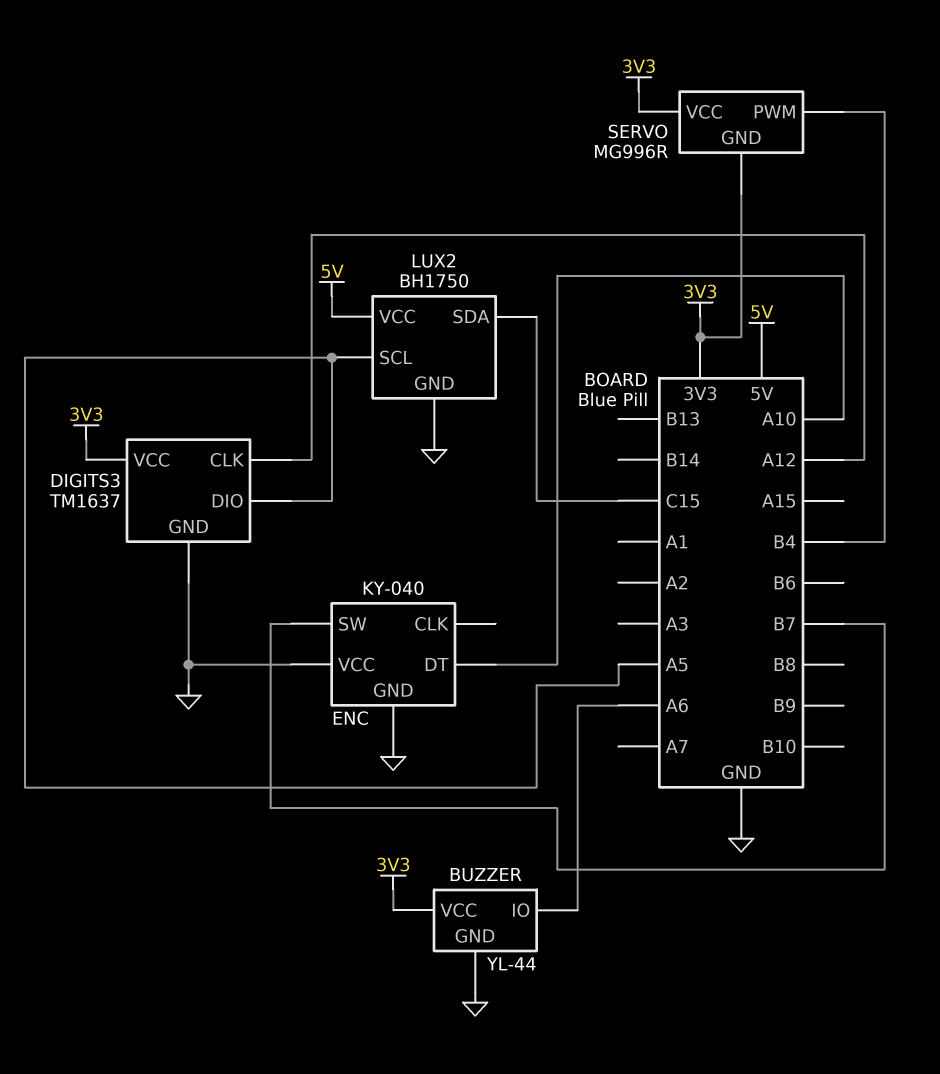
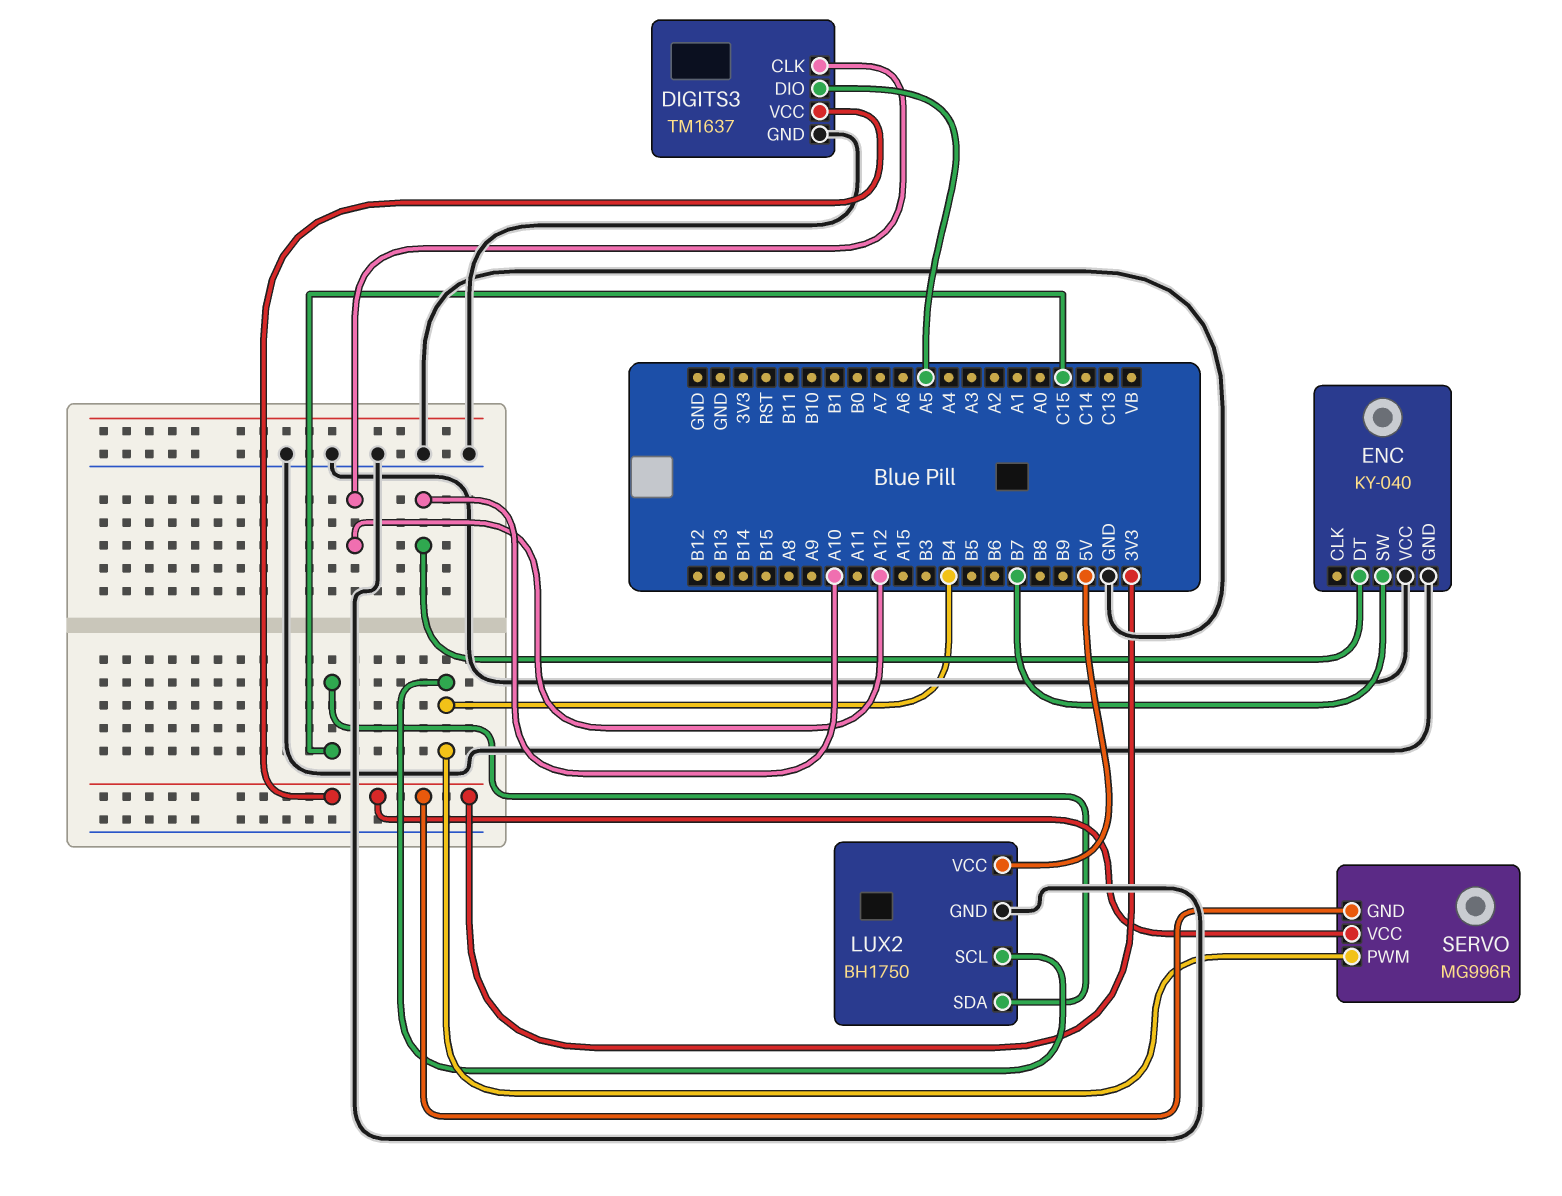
BUZZER: YL-44 -> none
BUZZER pin GND: GND -> none
BUZZER pin IO: A6 -> none
BUZZER pin VCC: 3V3 -> none
LUX2 pin SCL: A5 -> B4

